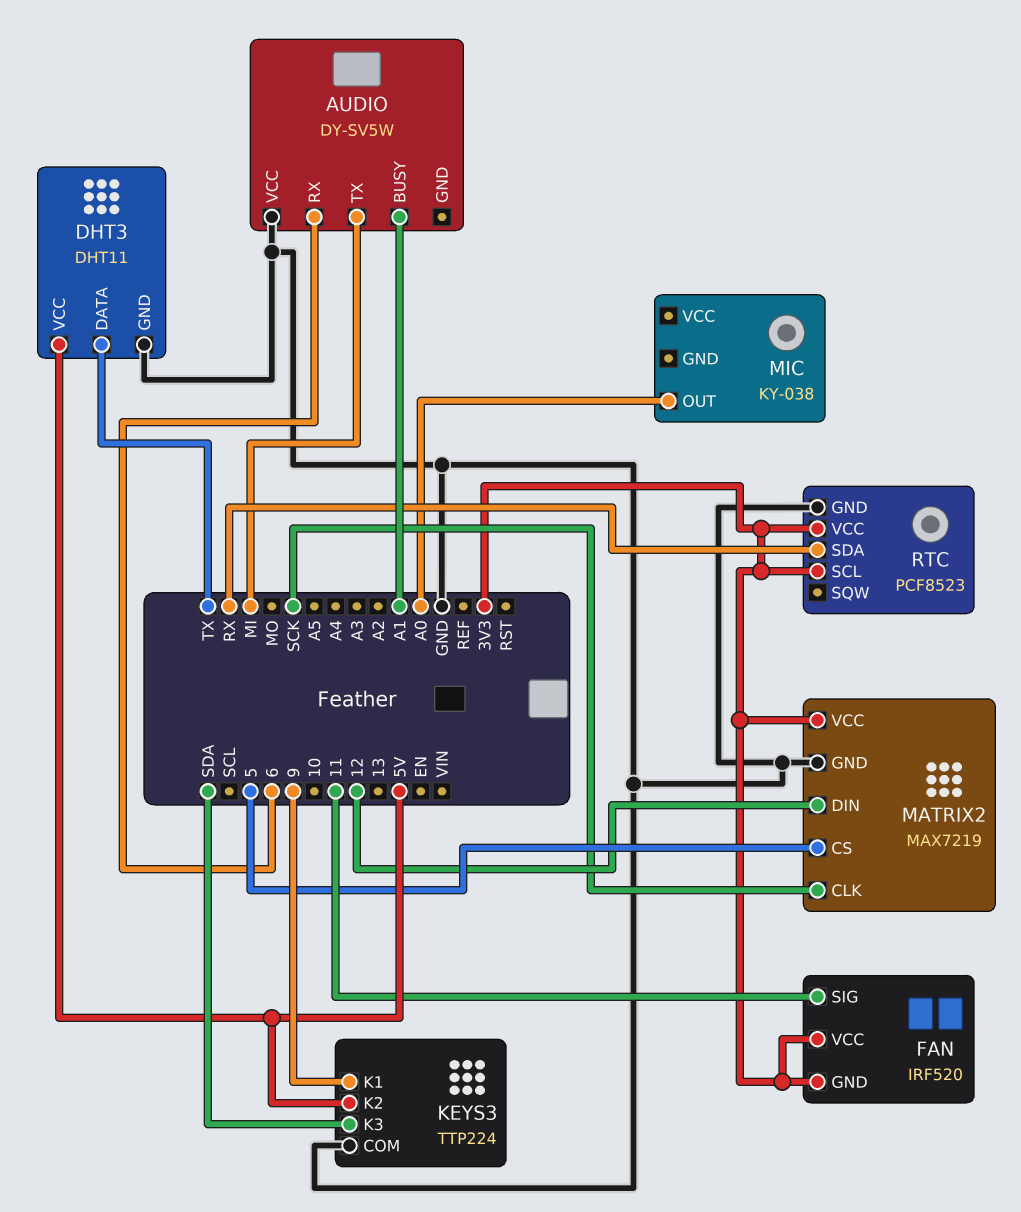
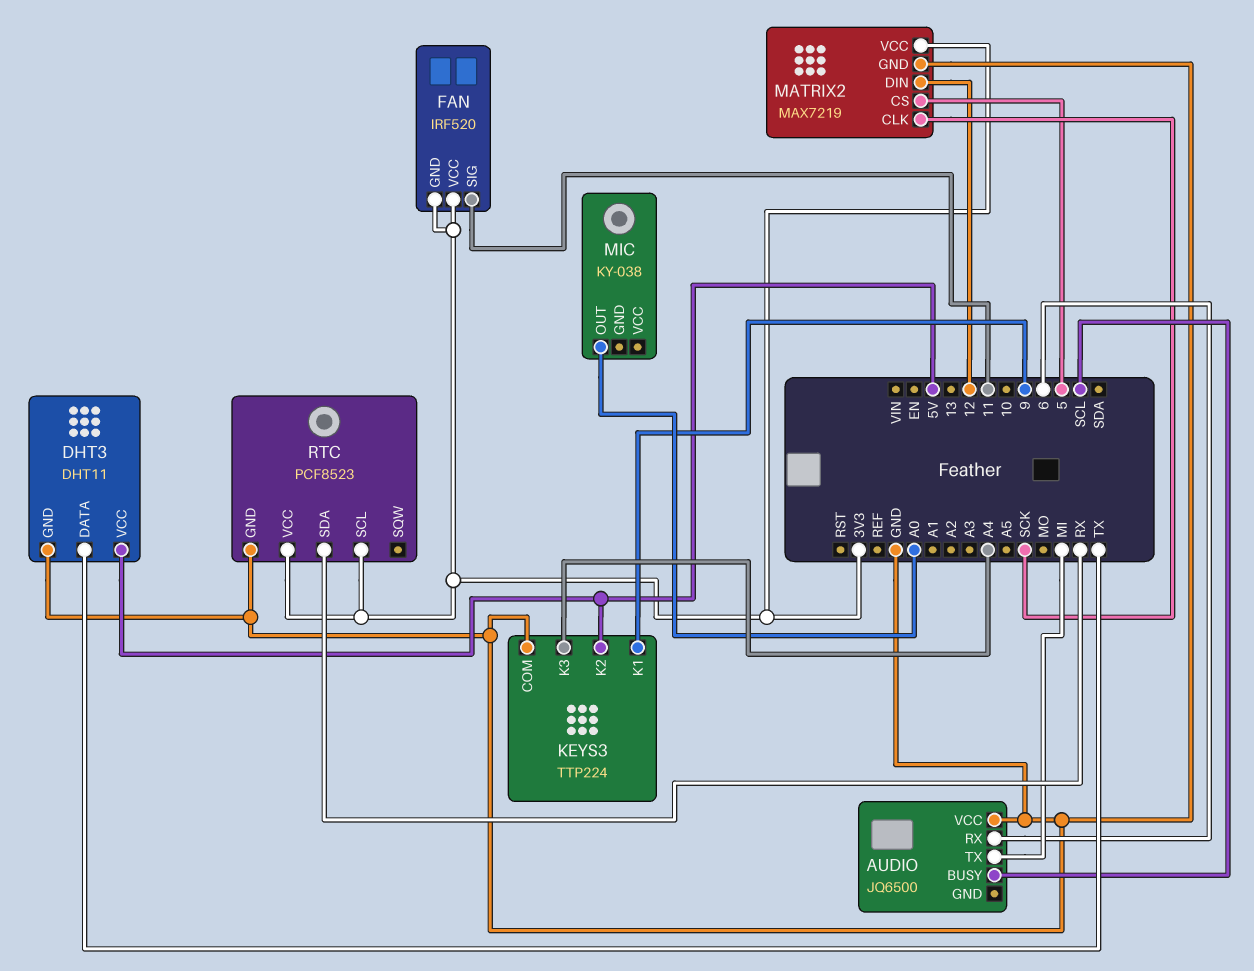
AUDIO: DY-SV5W -> JQ6500
AUDIO pin BUSY: A1 -> SCL
KEYS3 pin K3: SDA -> A4

